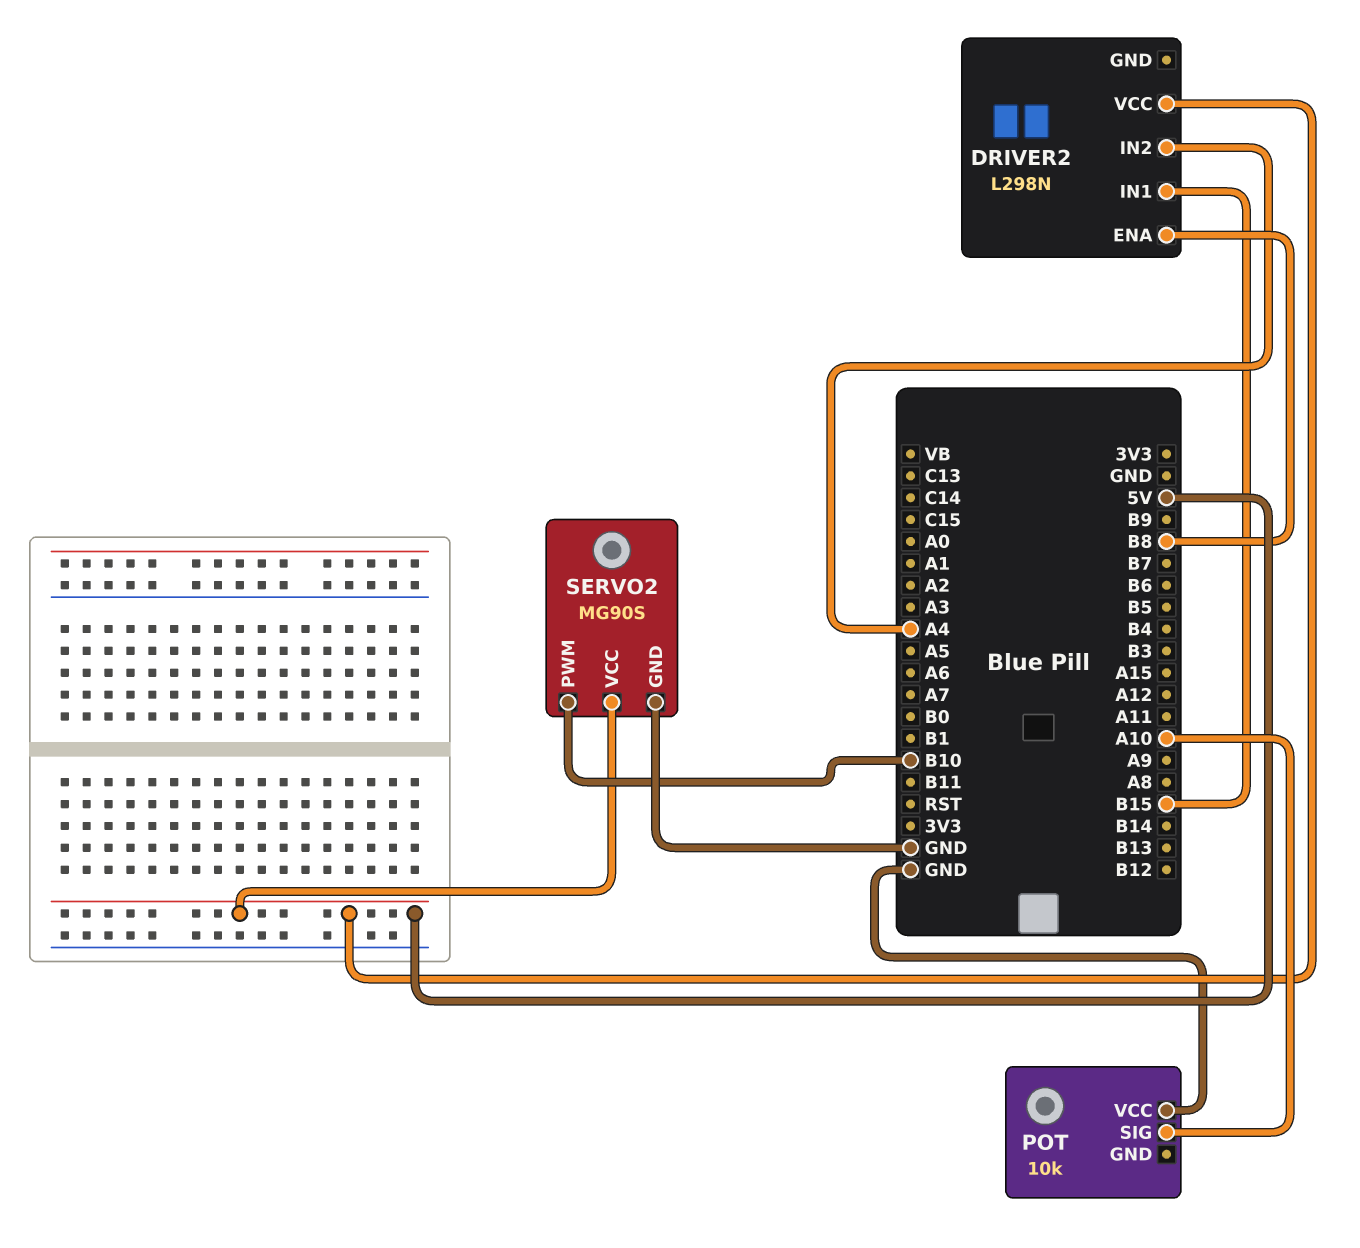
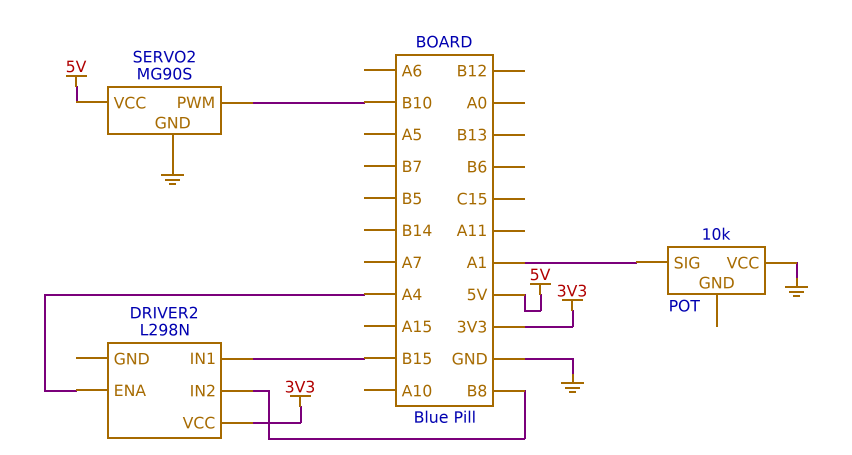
DRIVER2 pin ENA: B8 -> A4
DRIVER2 pin IN2: A4 -> B8
DRIVER2 pin VCC: 5V -> 3V3
POT pin SIG: A10 -> A1

